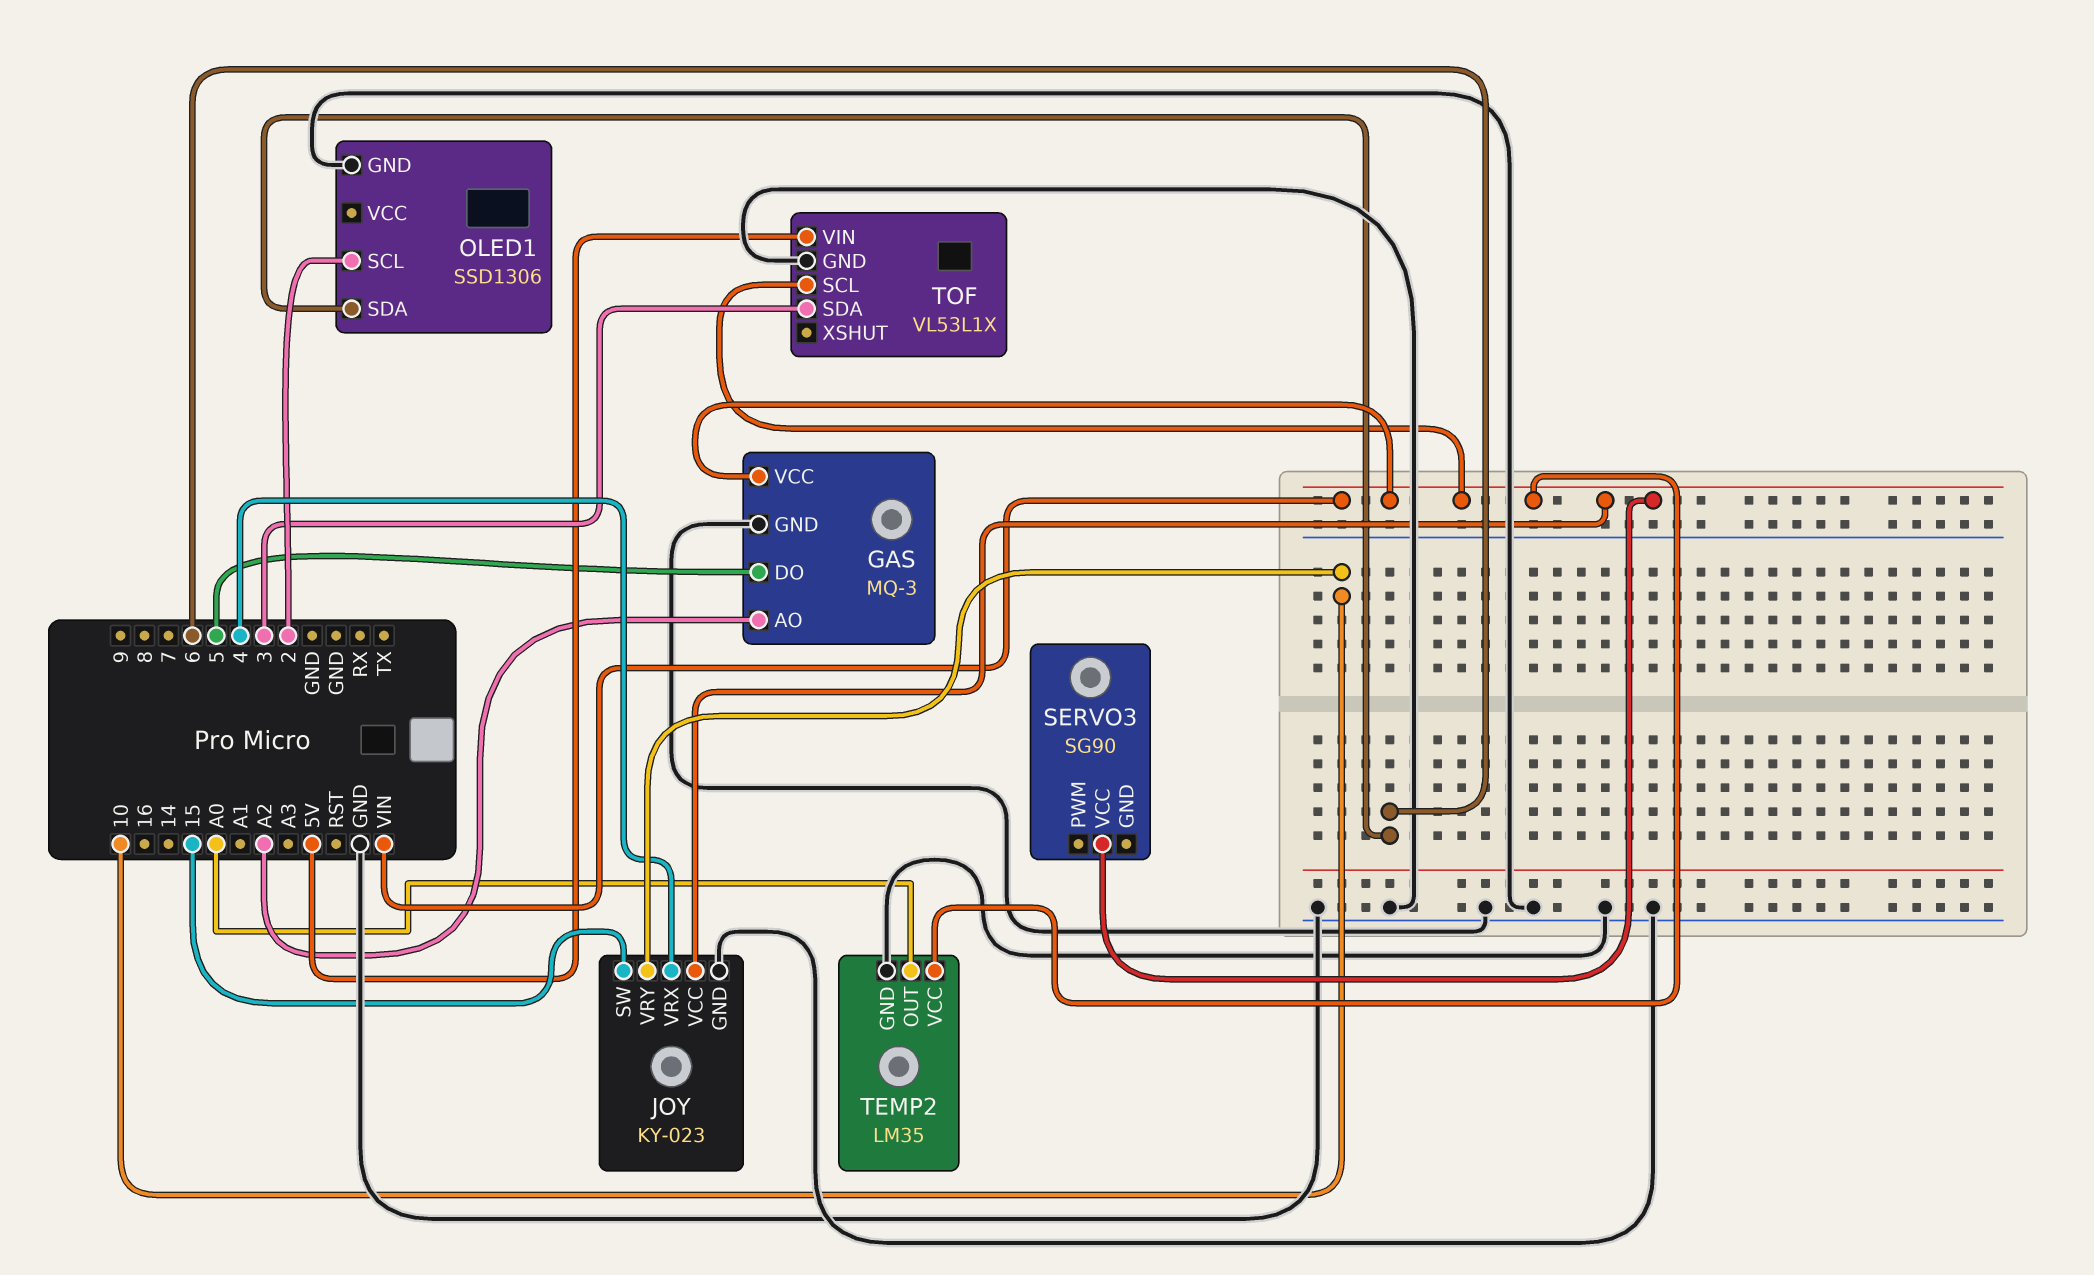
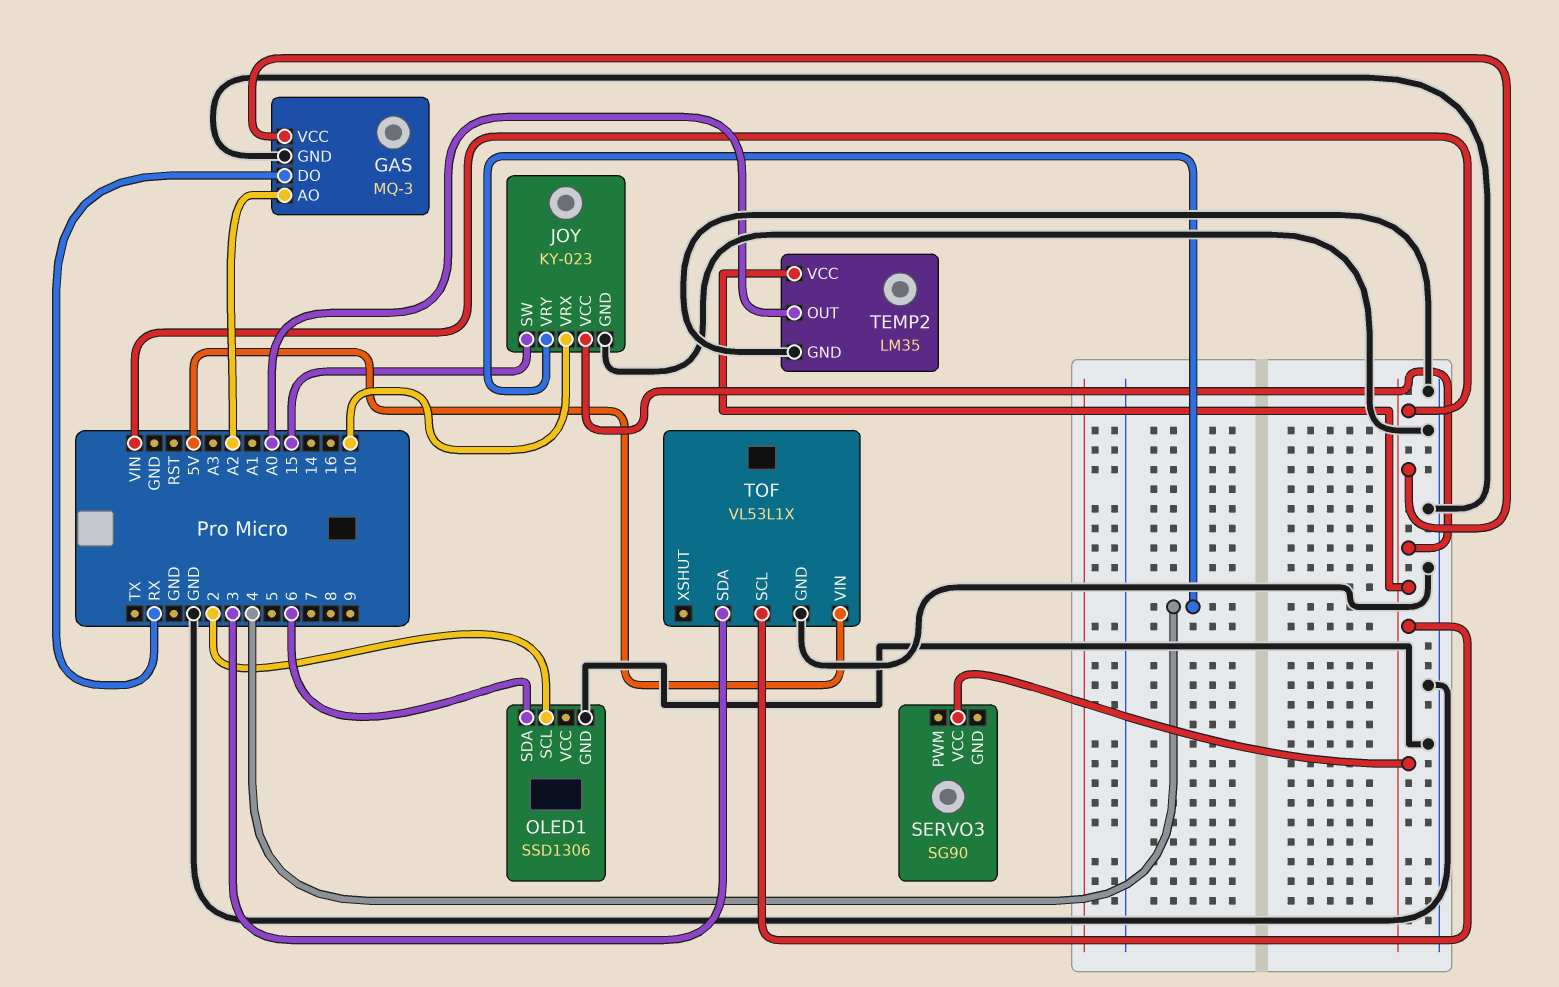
GAS pin DO: 5 -> RX
JOY pin VRX: 4 -> 10
JOY pin VRY: 10 -> 4

